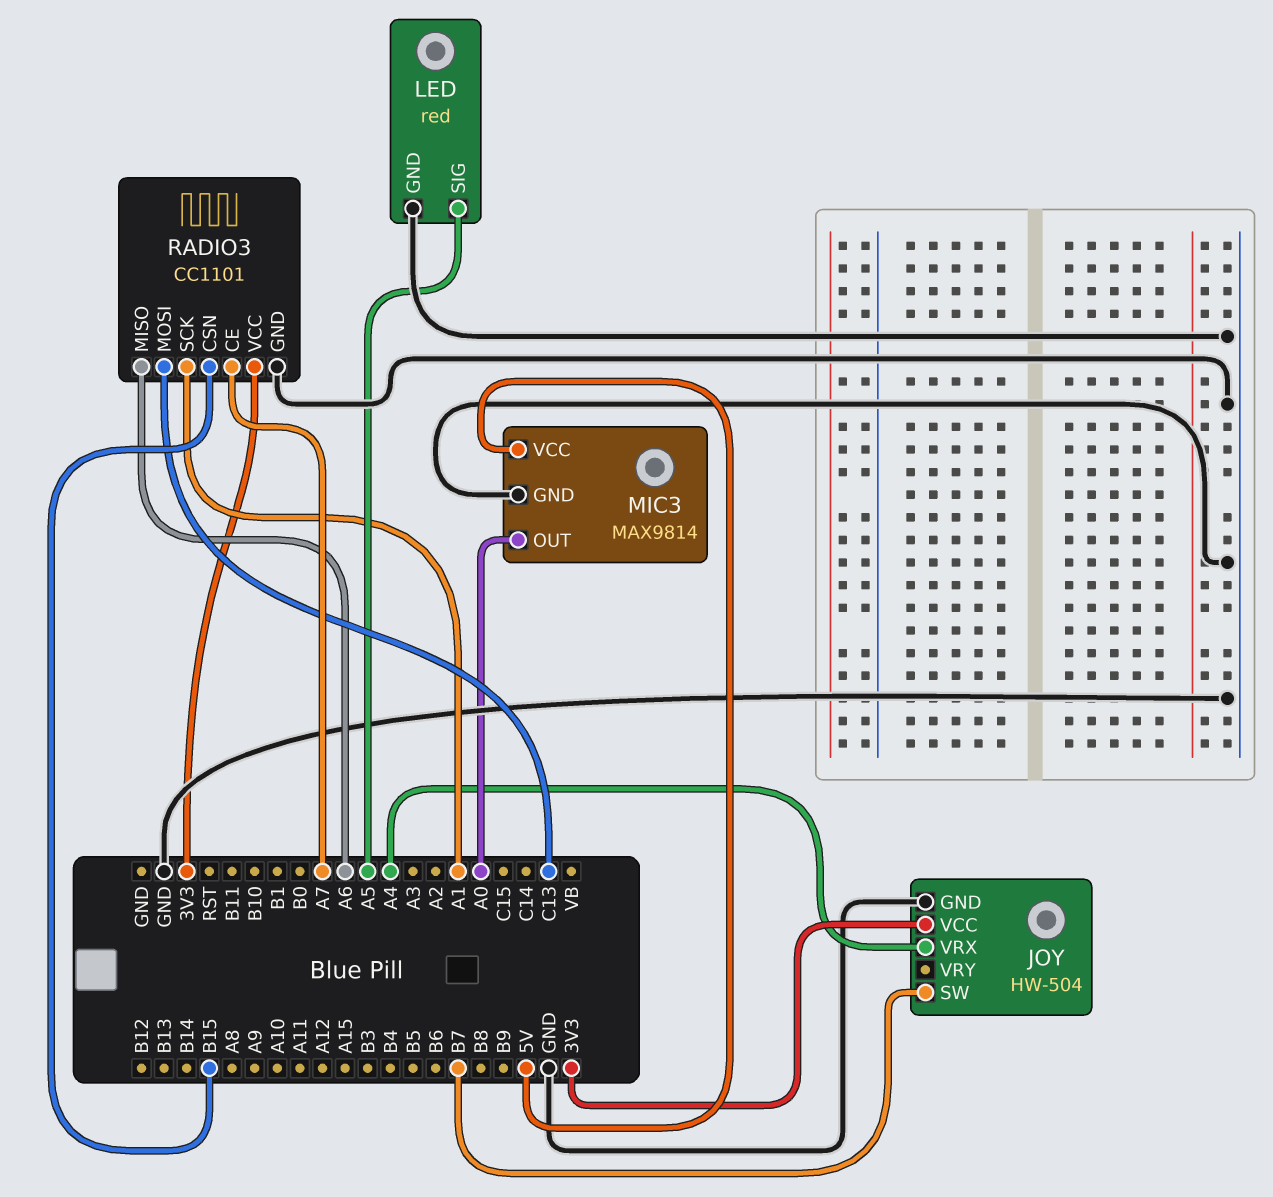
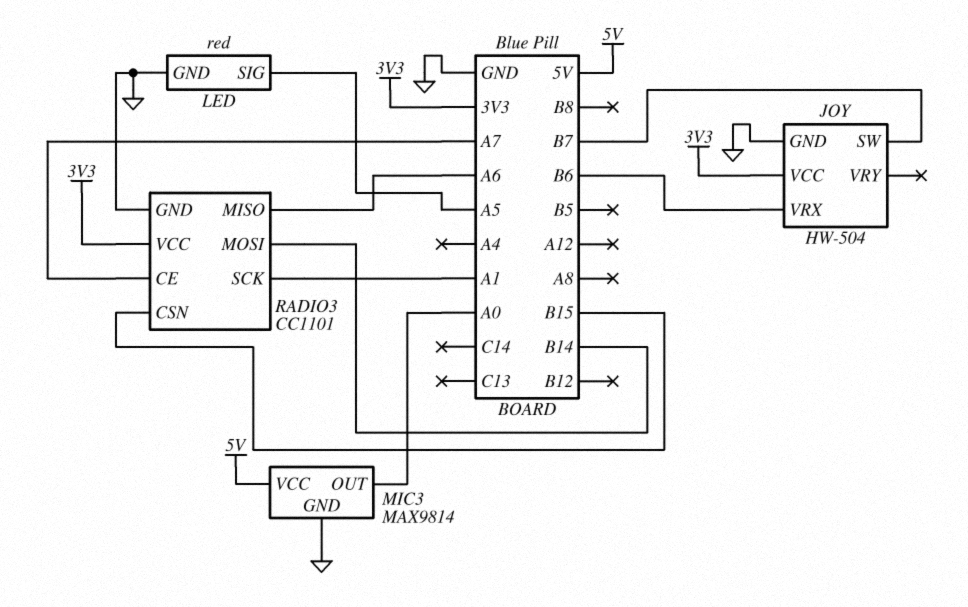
JOY pin VRX: A4 -> B6
RADIO3 pin MOSI: C13 -> B14

